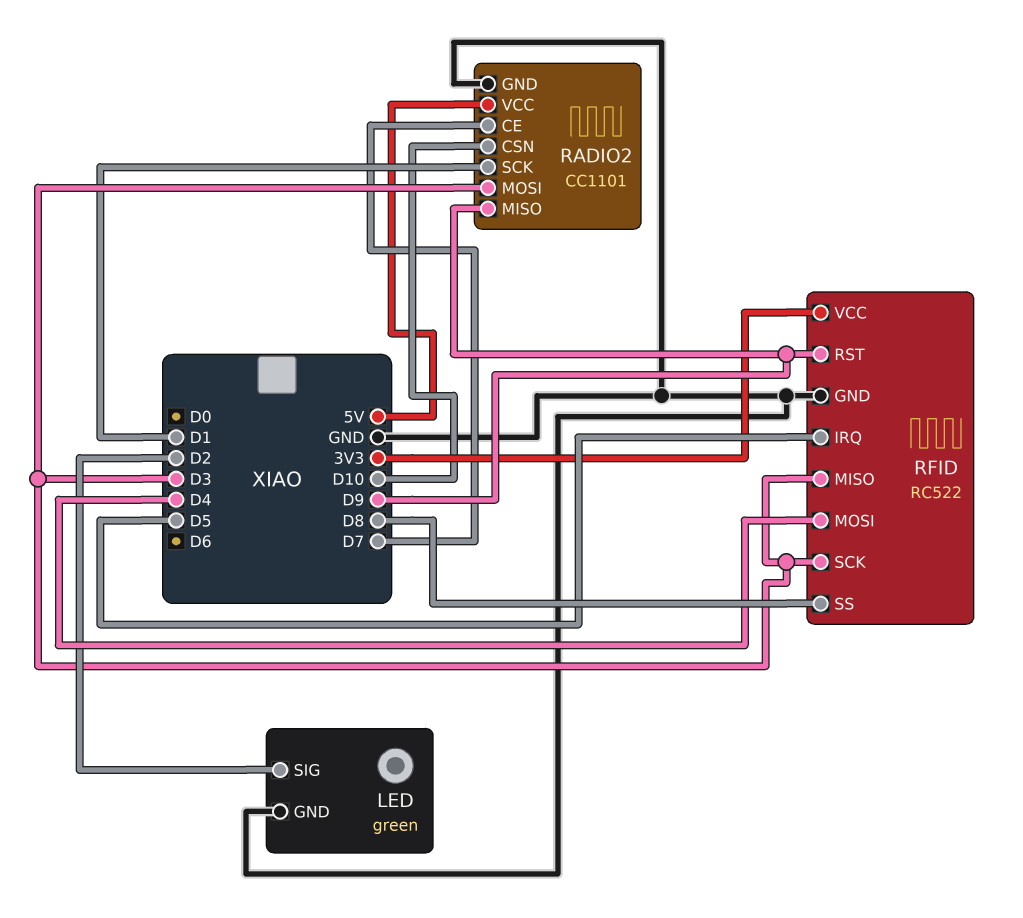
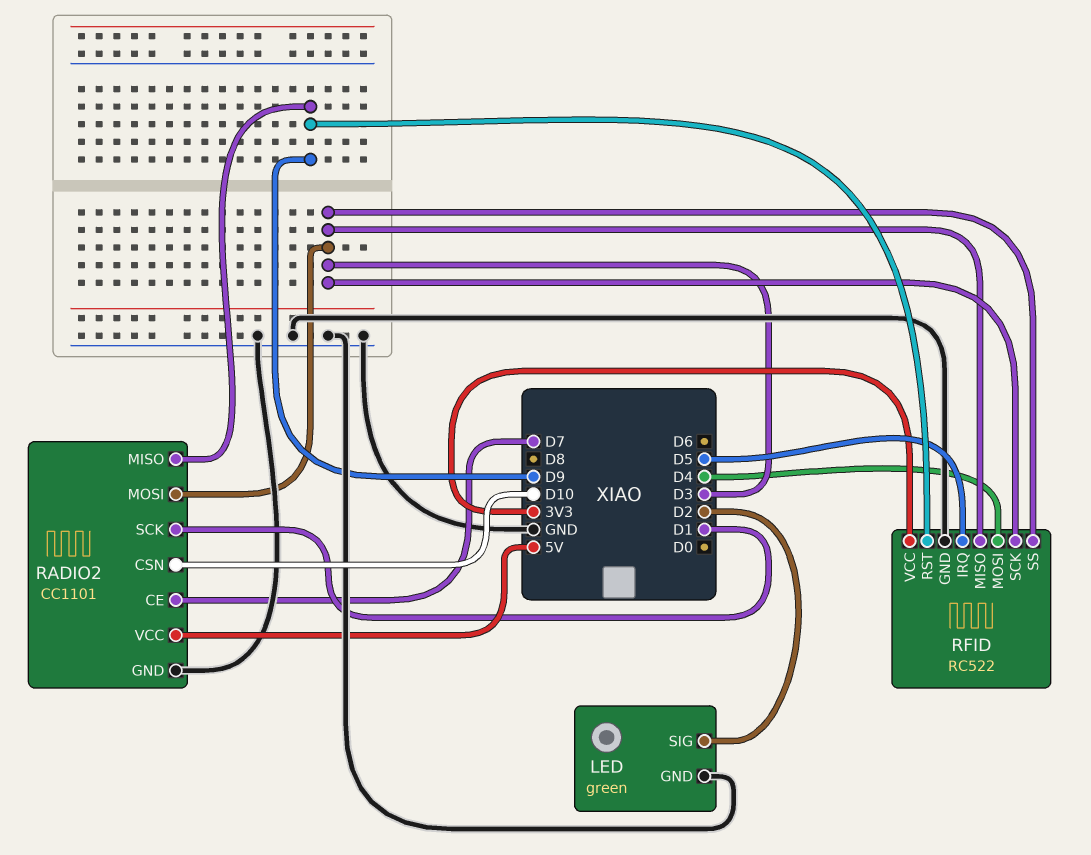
RFID pin SS: D8 -> D3

